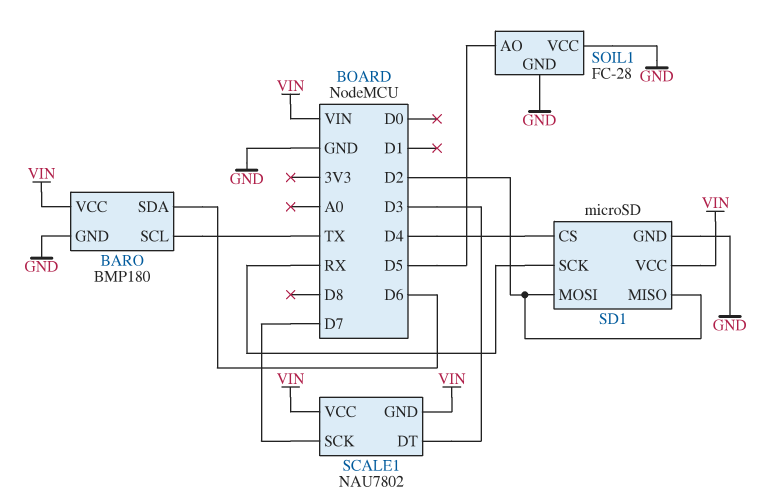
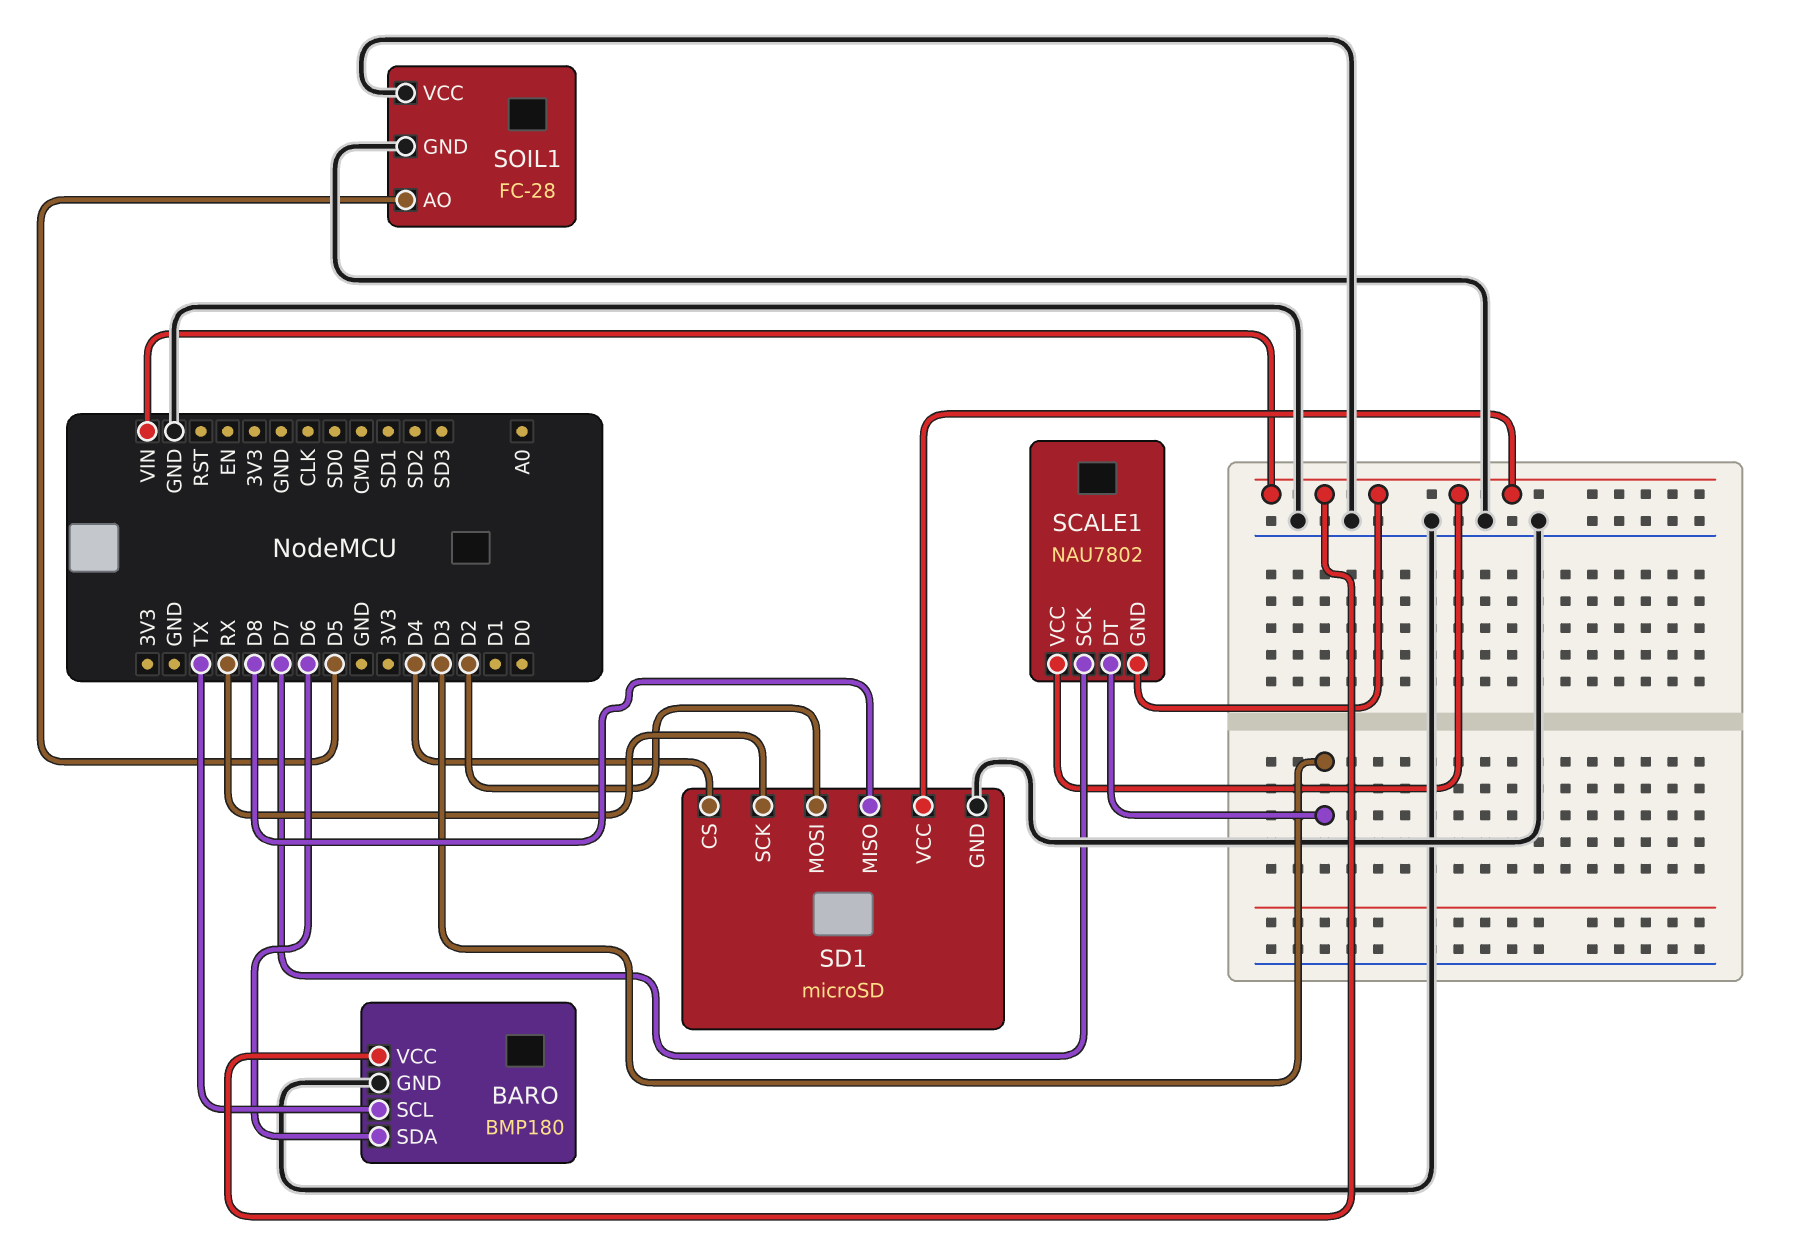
SD1 pin MISO: D2 -> D8

